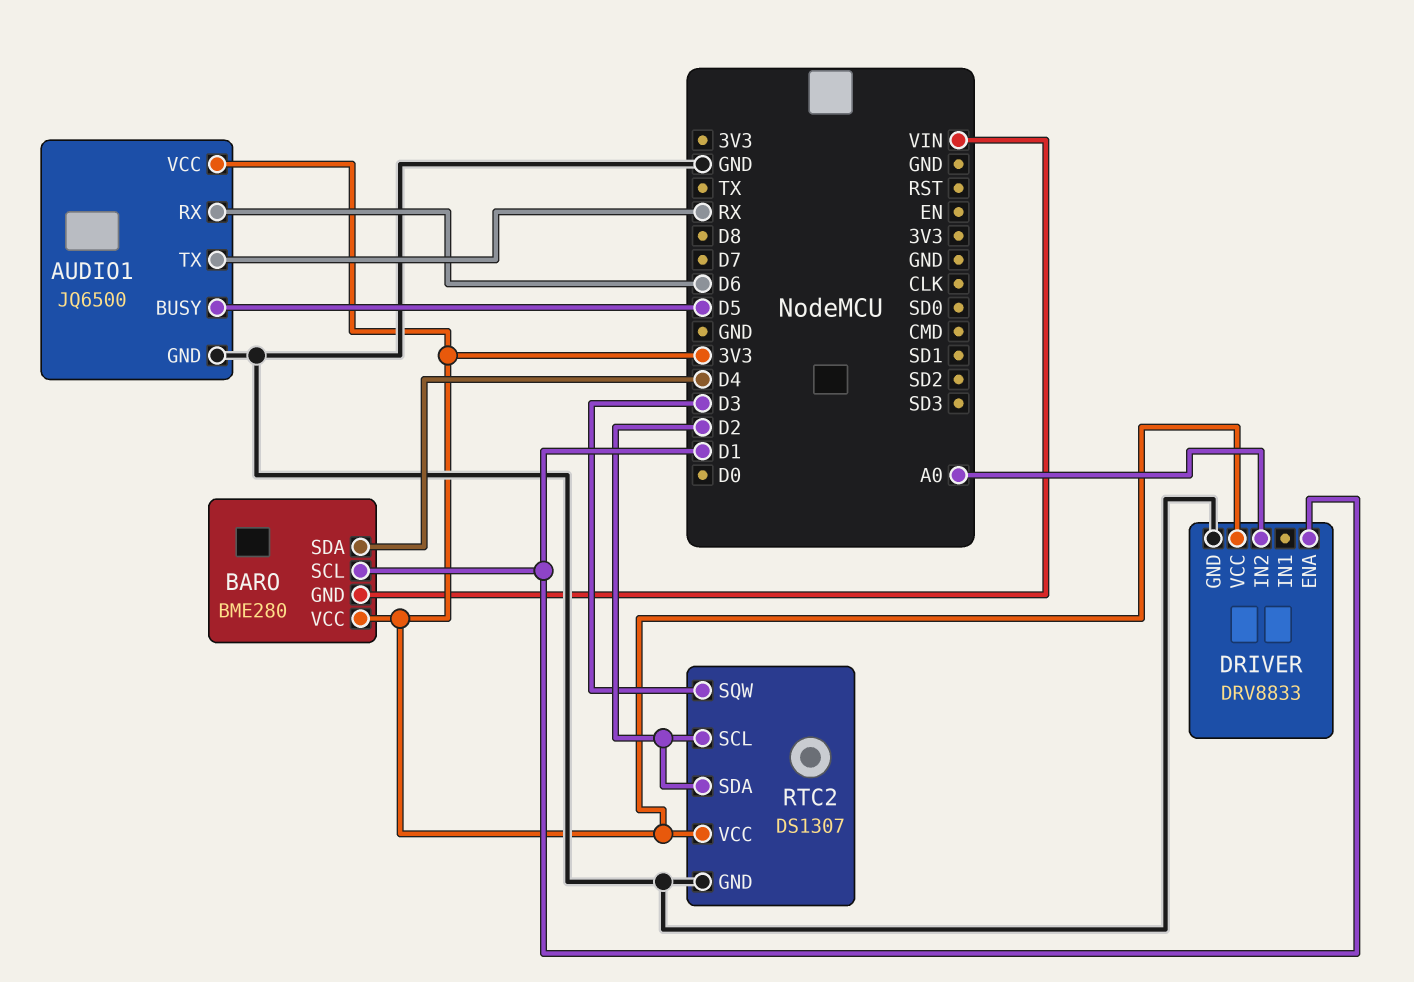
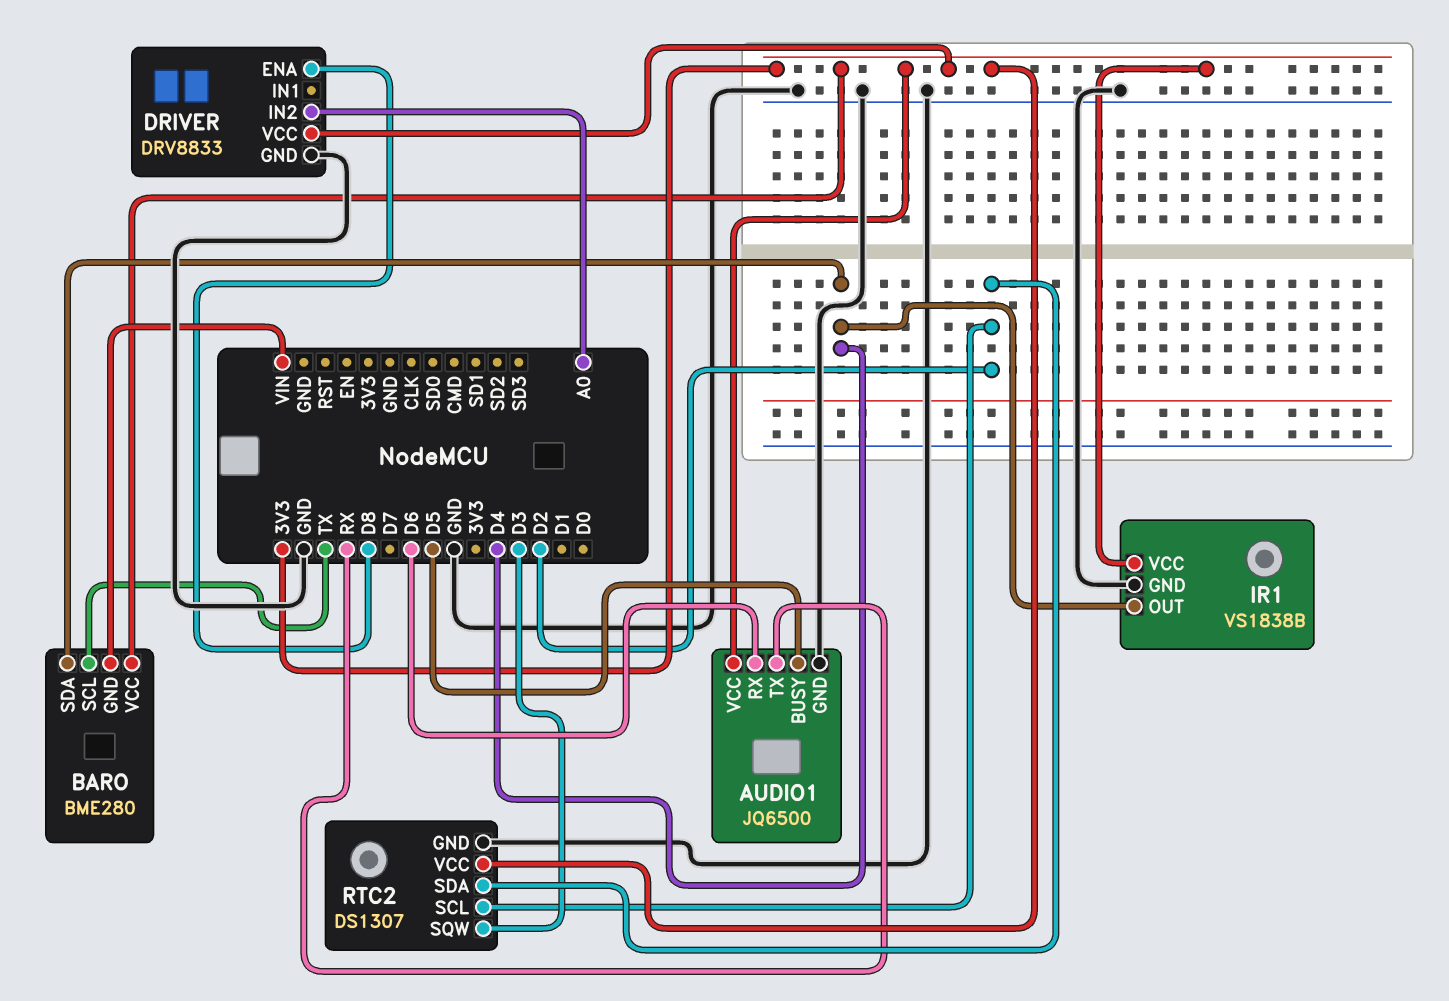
BARO pin SCL: D1 -> TX
DRIVER pin ENA: D1 -> D8
IR1: none -> VS1838B
IR1 pin GND: none -> GND
IR1 pin OUT: none -> D4
IR1 pin VCC: none -> 3V3

